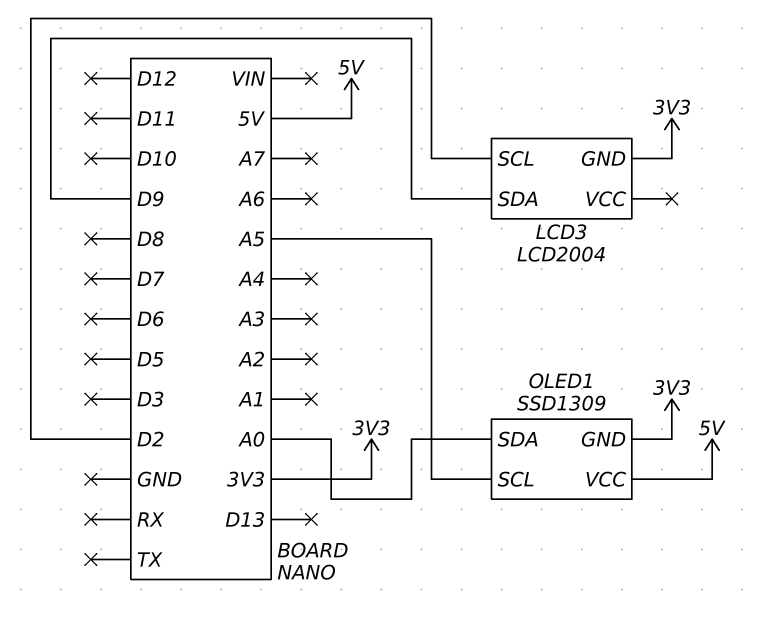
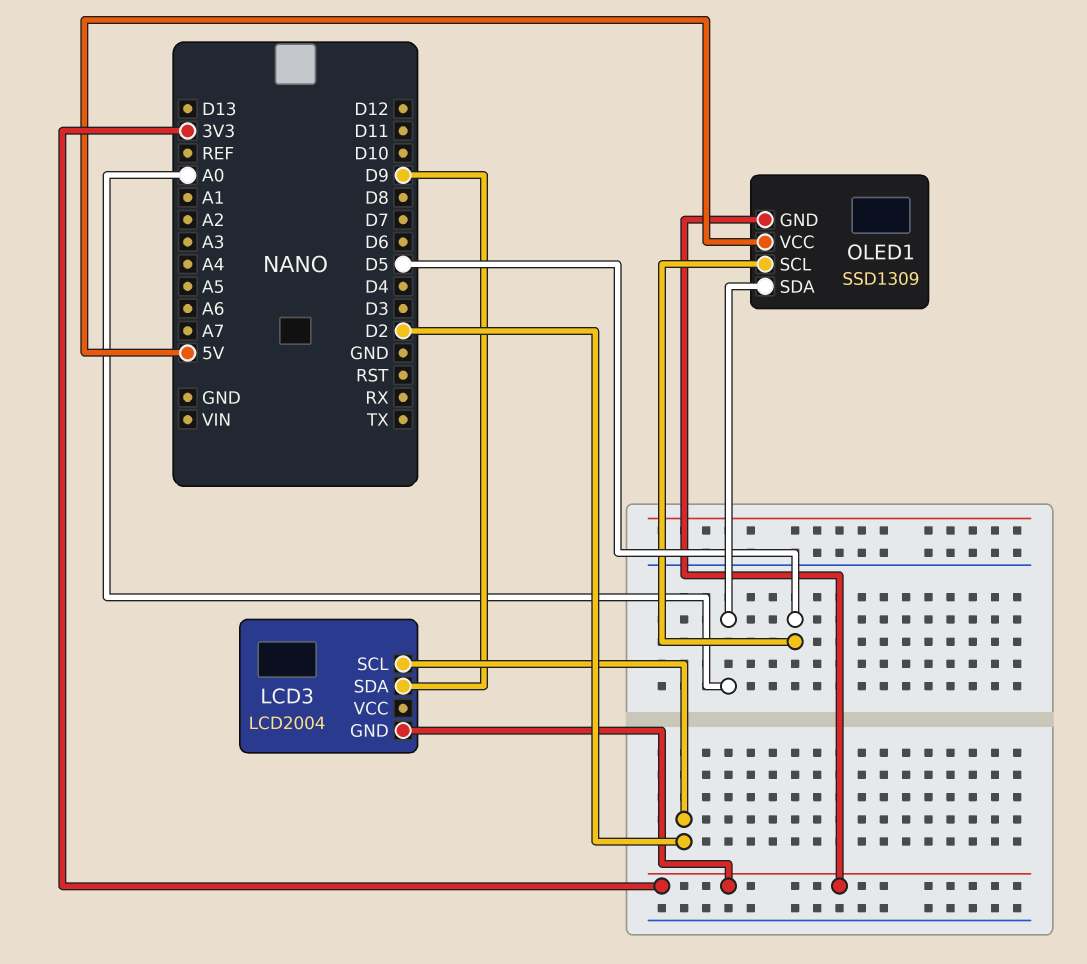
OLED1 pin SCL: A5 -> D5

